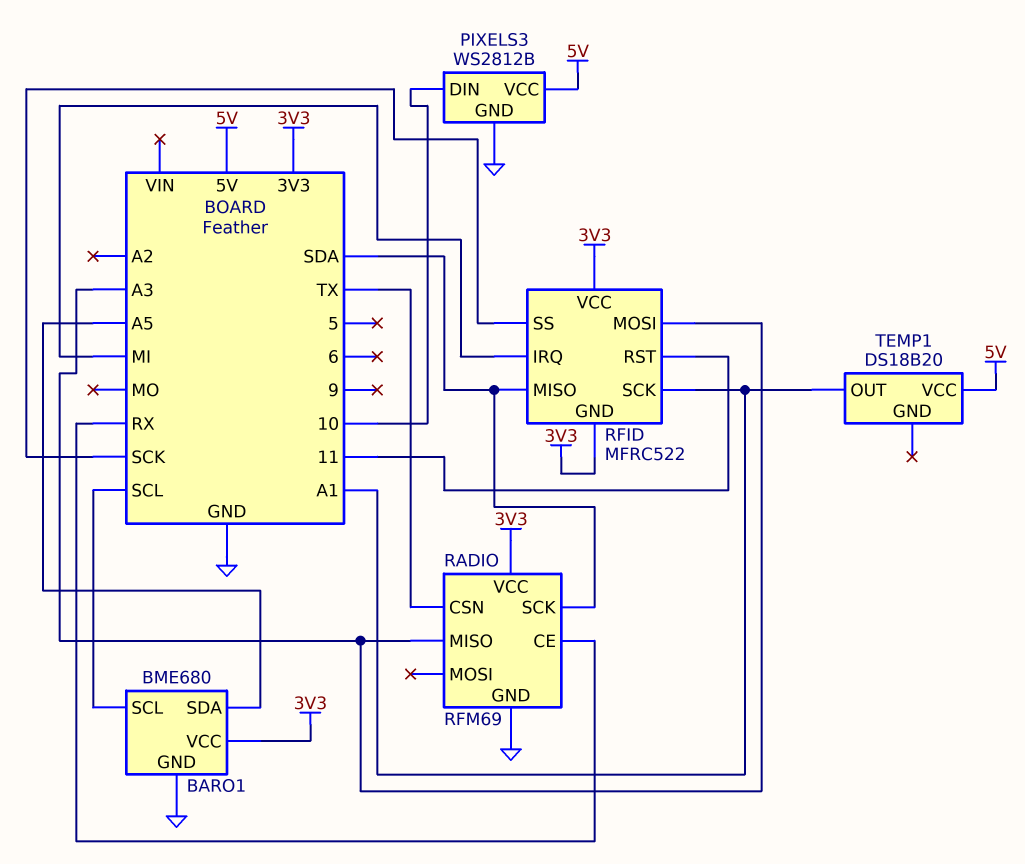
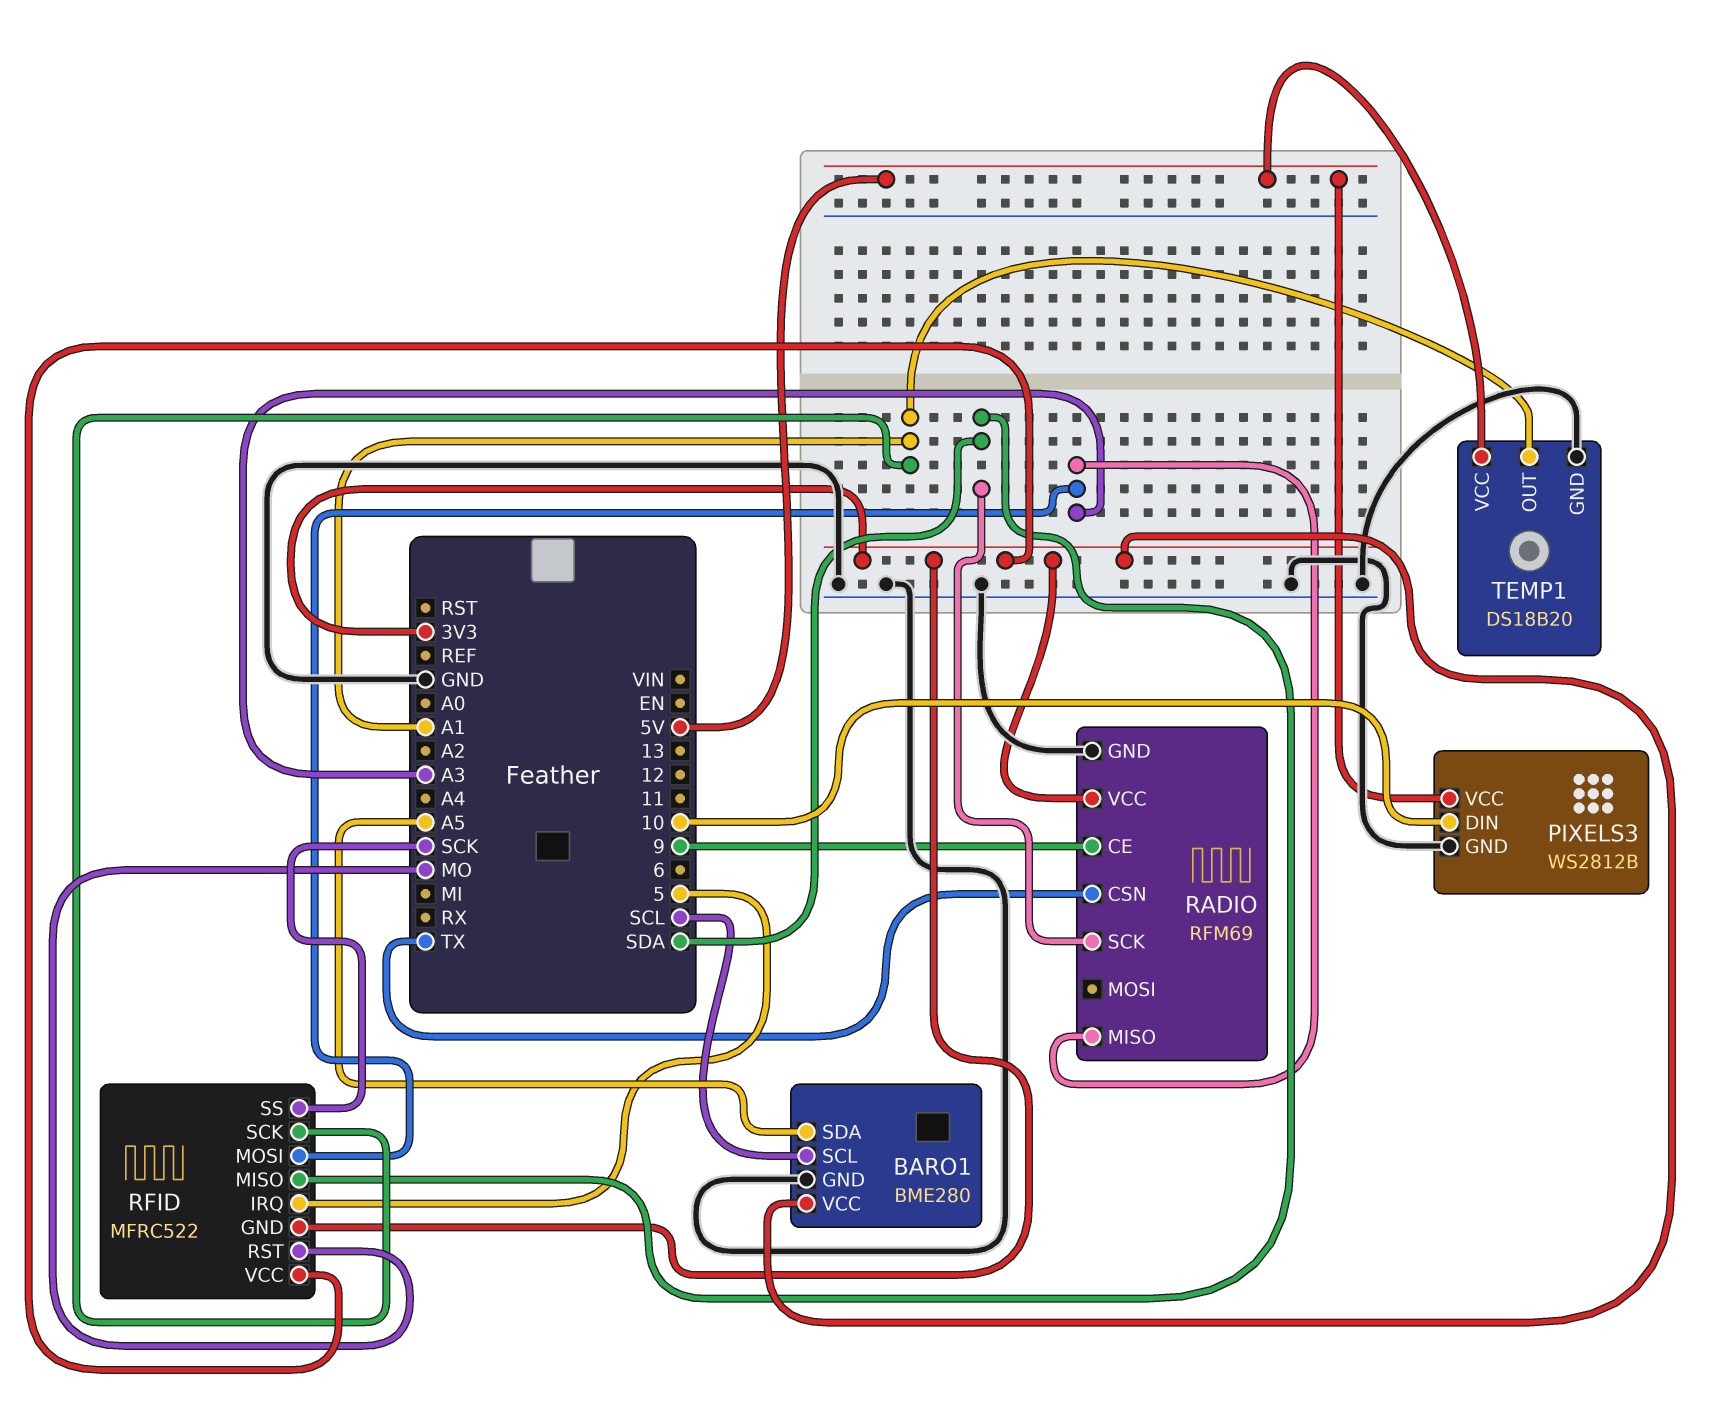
BARO1: BME680 -> BME280
RADIO pin CE: RX -> 9
RFID pin IRQ: MI -> 5
RFID pin RST: 11 -> MO
TEMP1 pin GND: none -> GND

